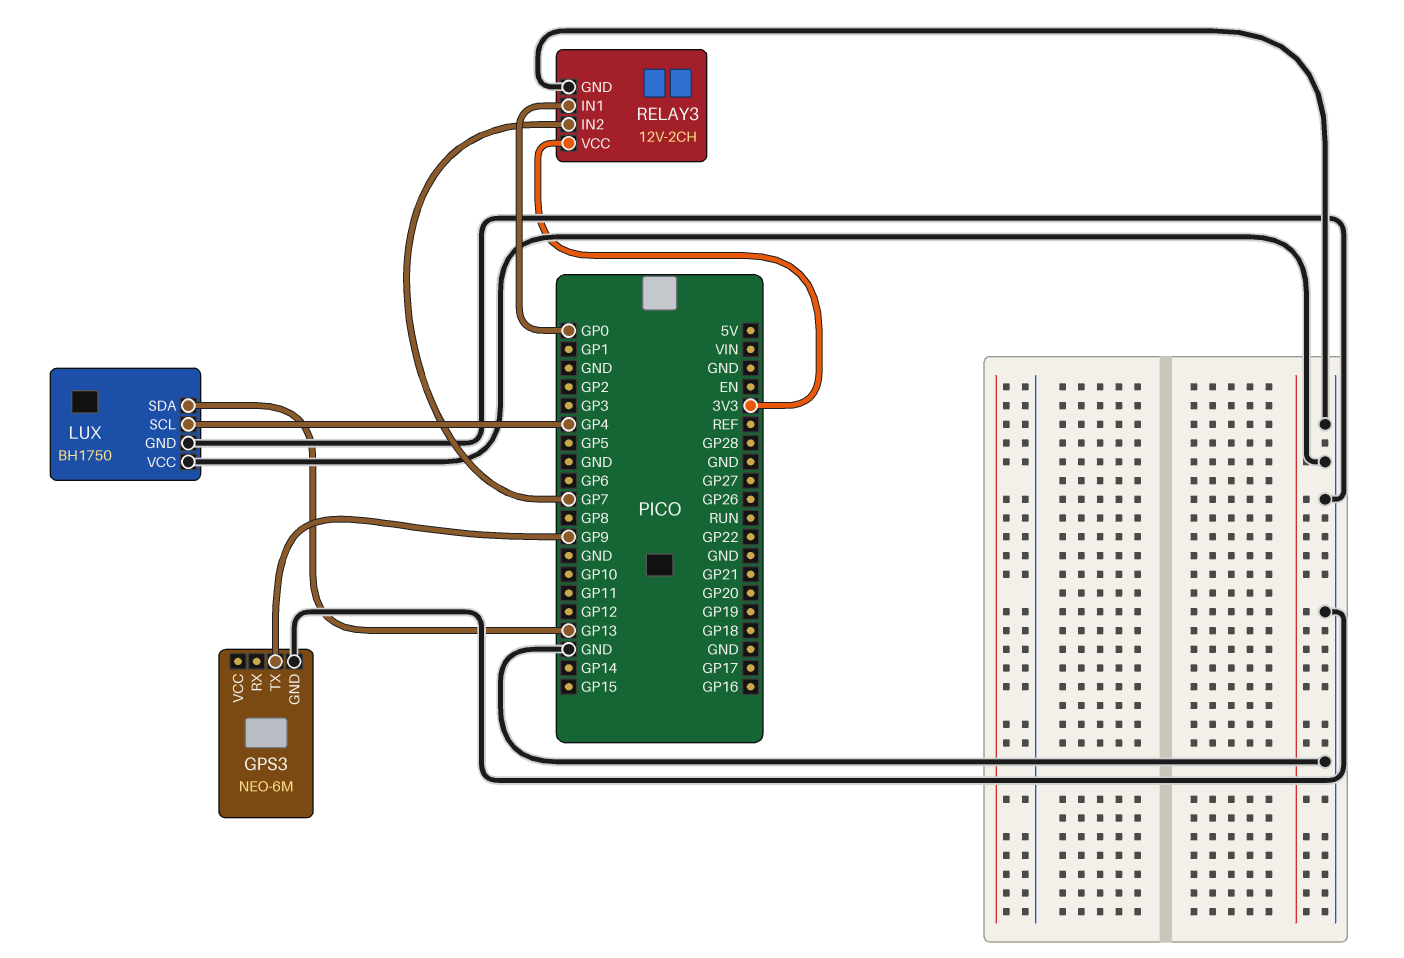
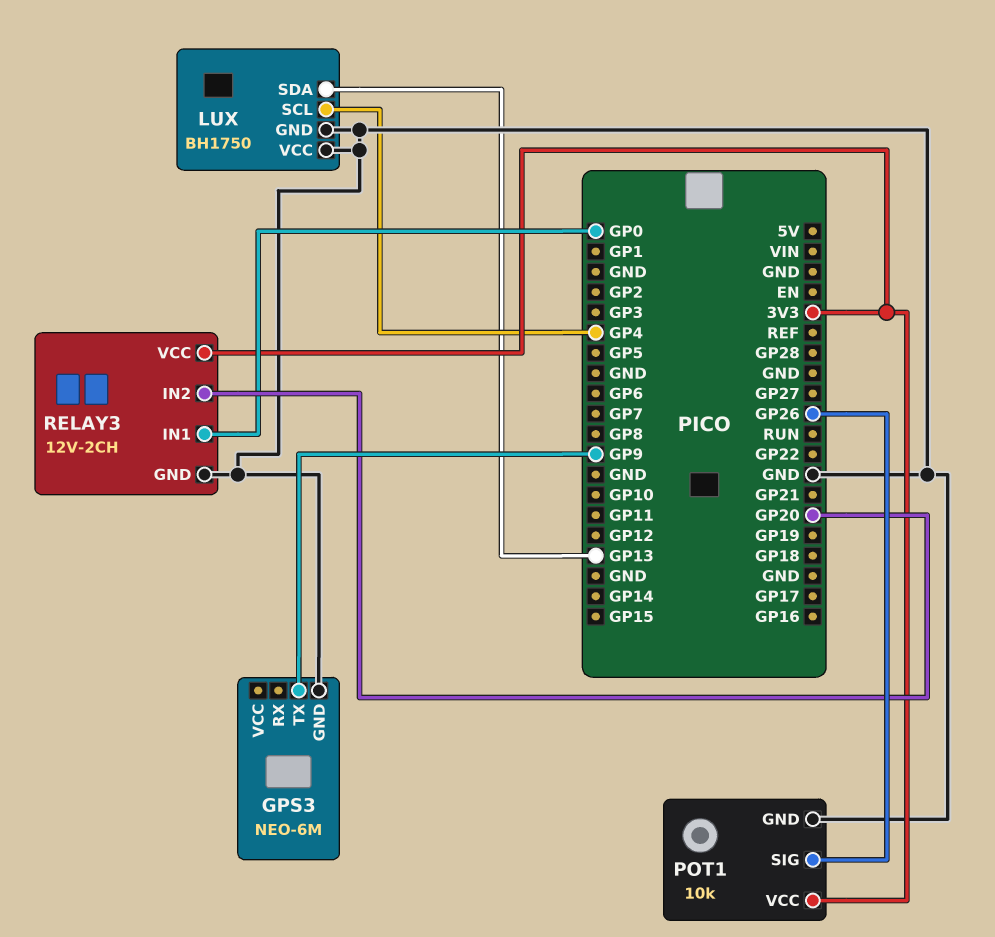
POT1: none -> 10k
POT1 pin GND: none -> GND
POT1 pin SIG: none -> GP26
POT1 pin VCC: none -> 3V3
RELAY3 pin IN2: GP7 -> GP20

